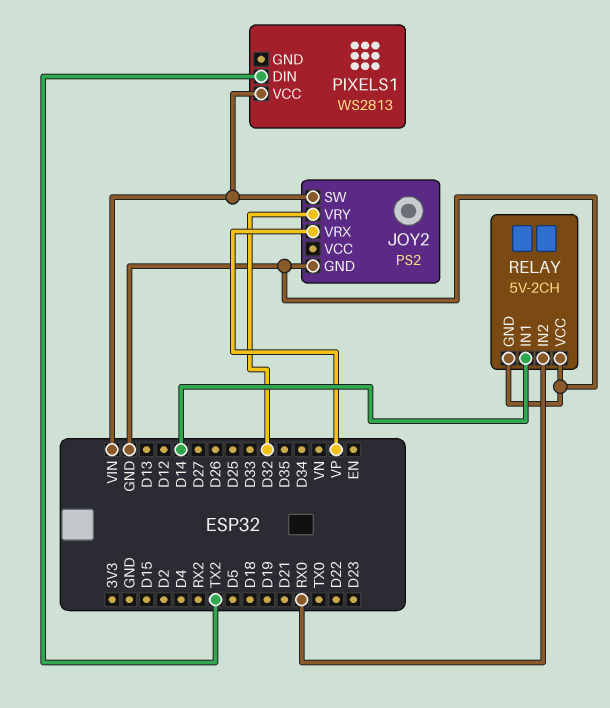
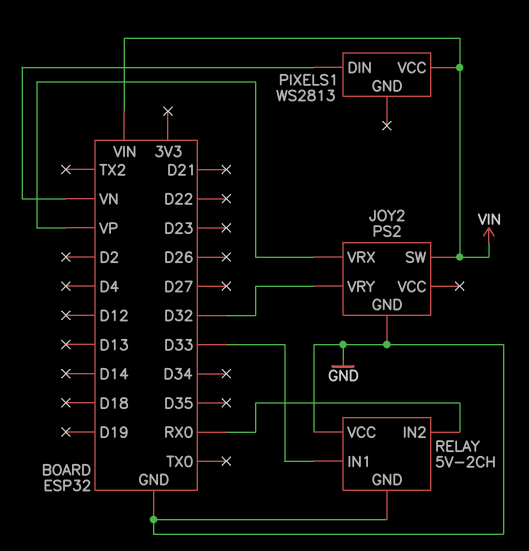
PIXELS1 pin DIN: TX2 -> VN
RELAY pin IN1: D14 -> D33

